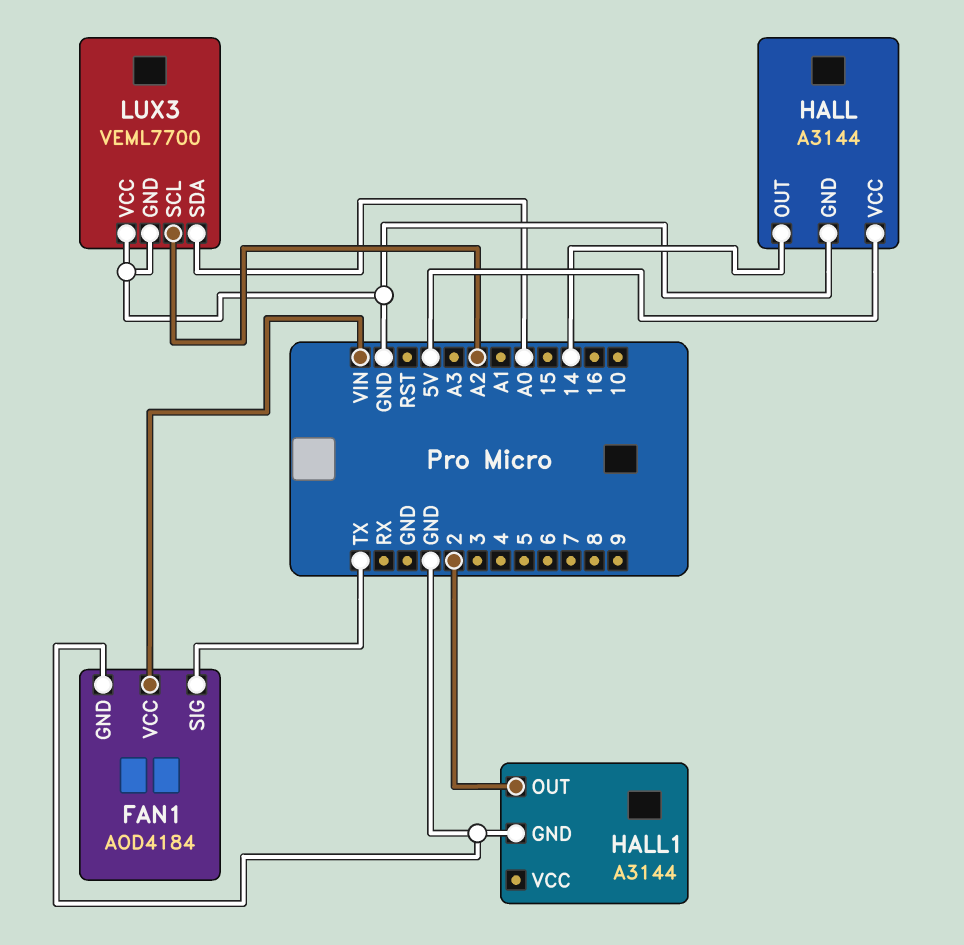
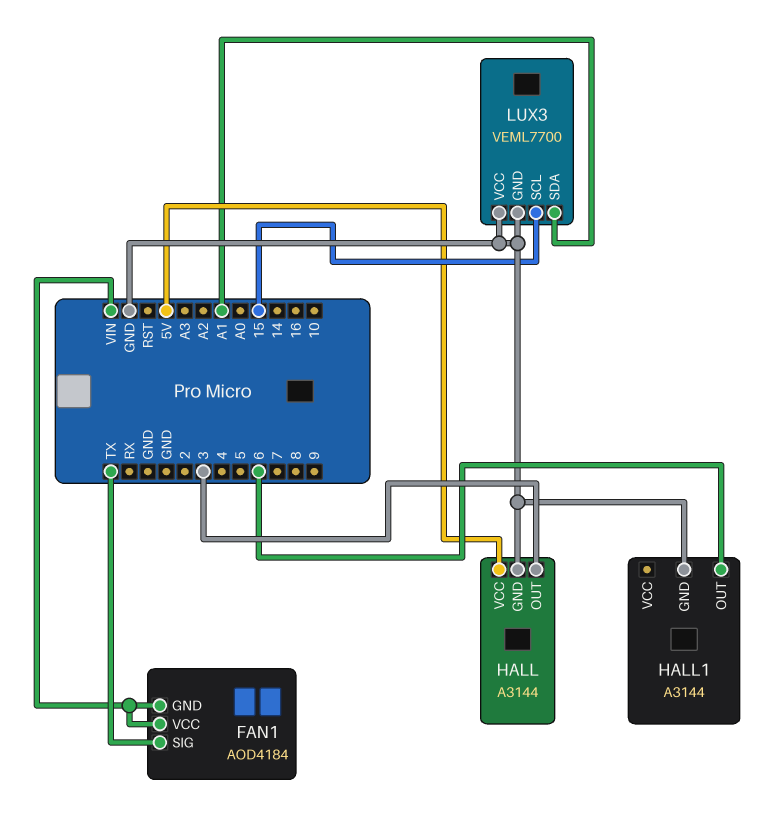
FAN1 pin GND: GND -> VIN
HALL pin OUT: 14 -> 3
HALL1 pin OUT: 2 -> 6
LUX3 pin SCL: A2 -> 15
LUX3 pin SDA: A0 -> A1

